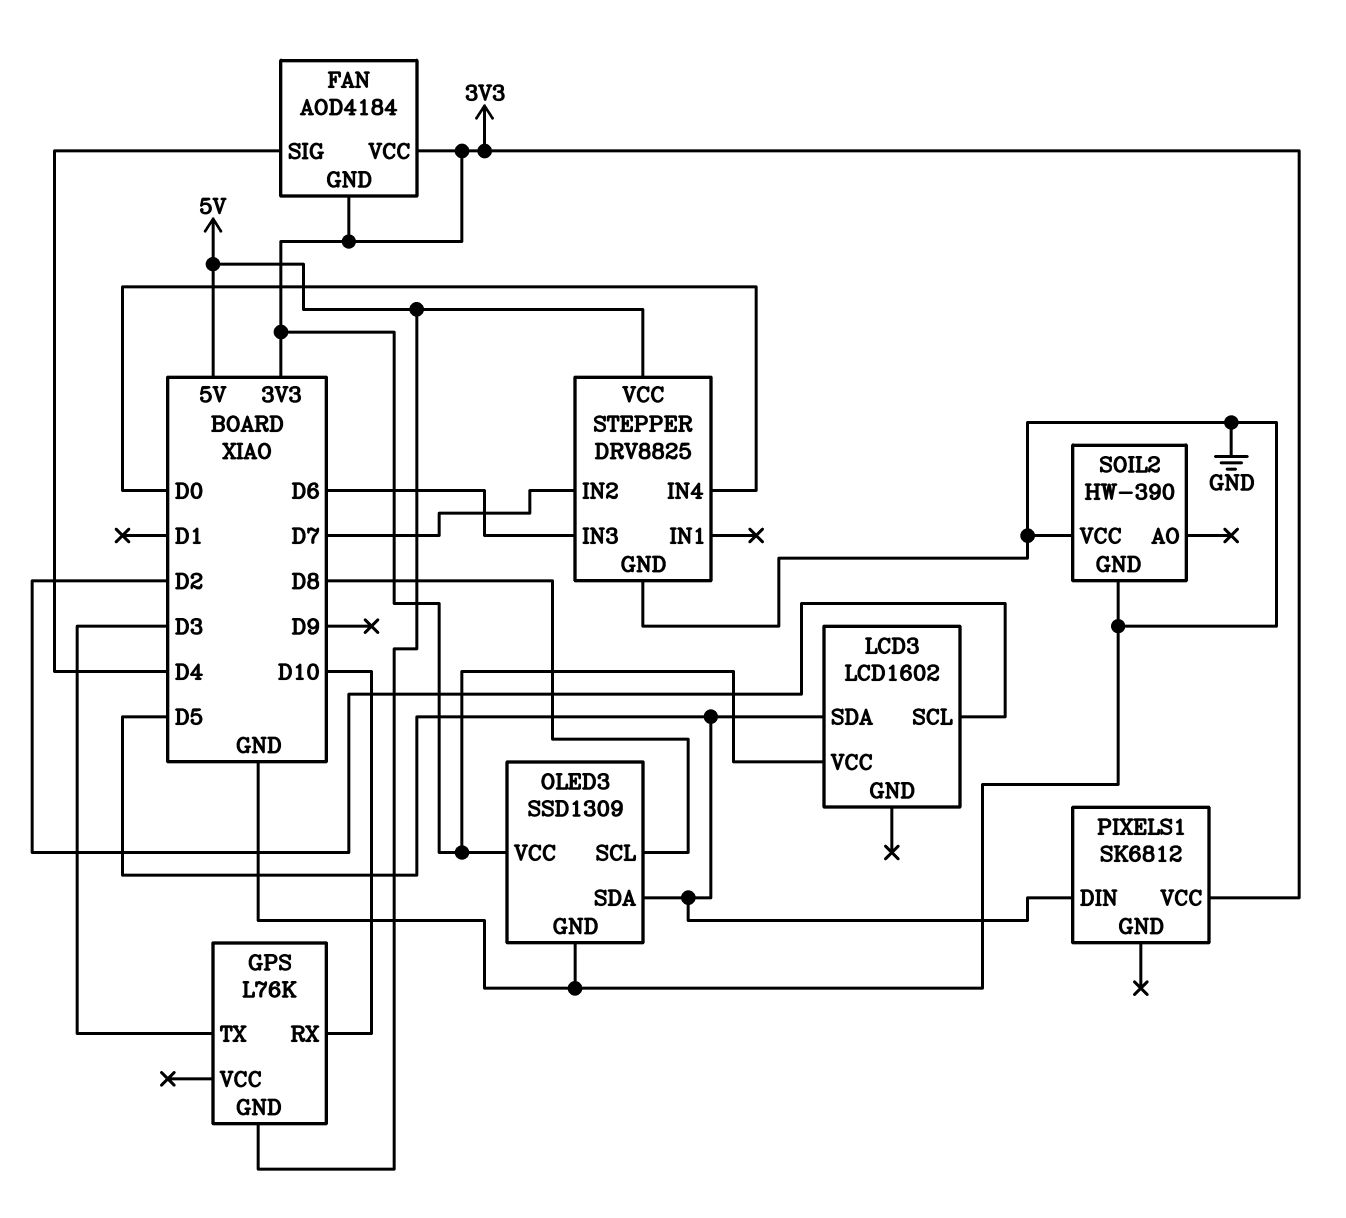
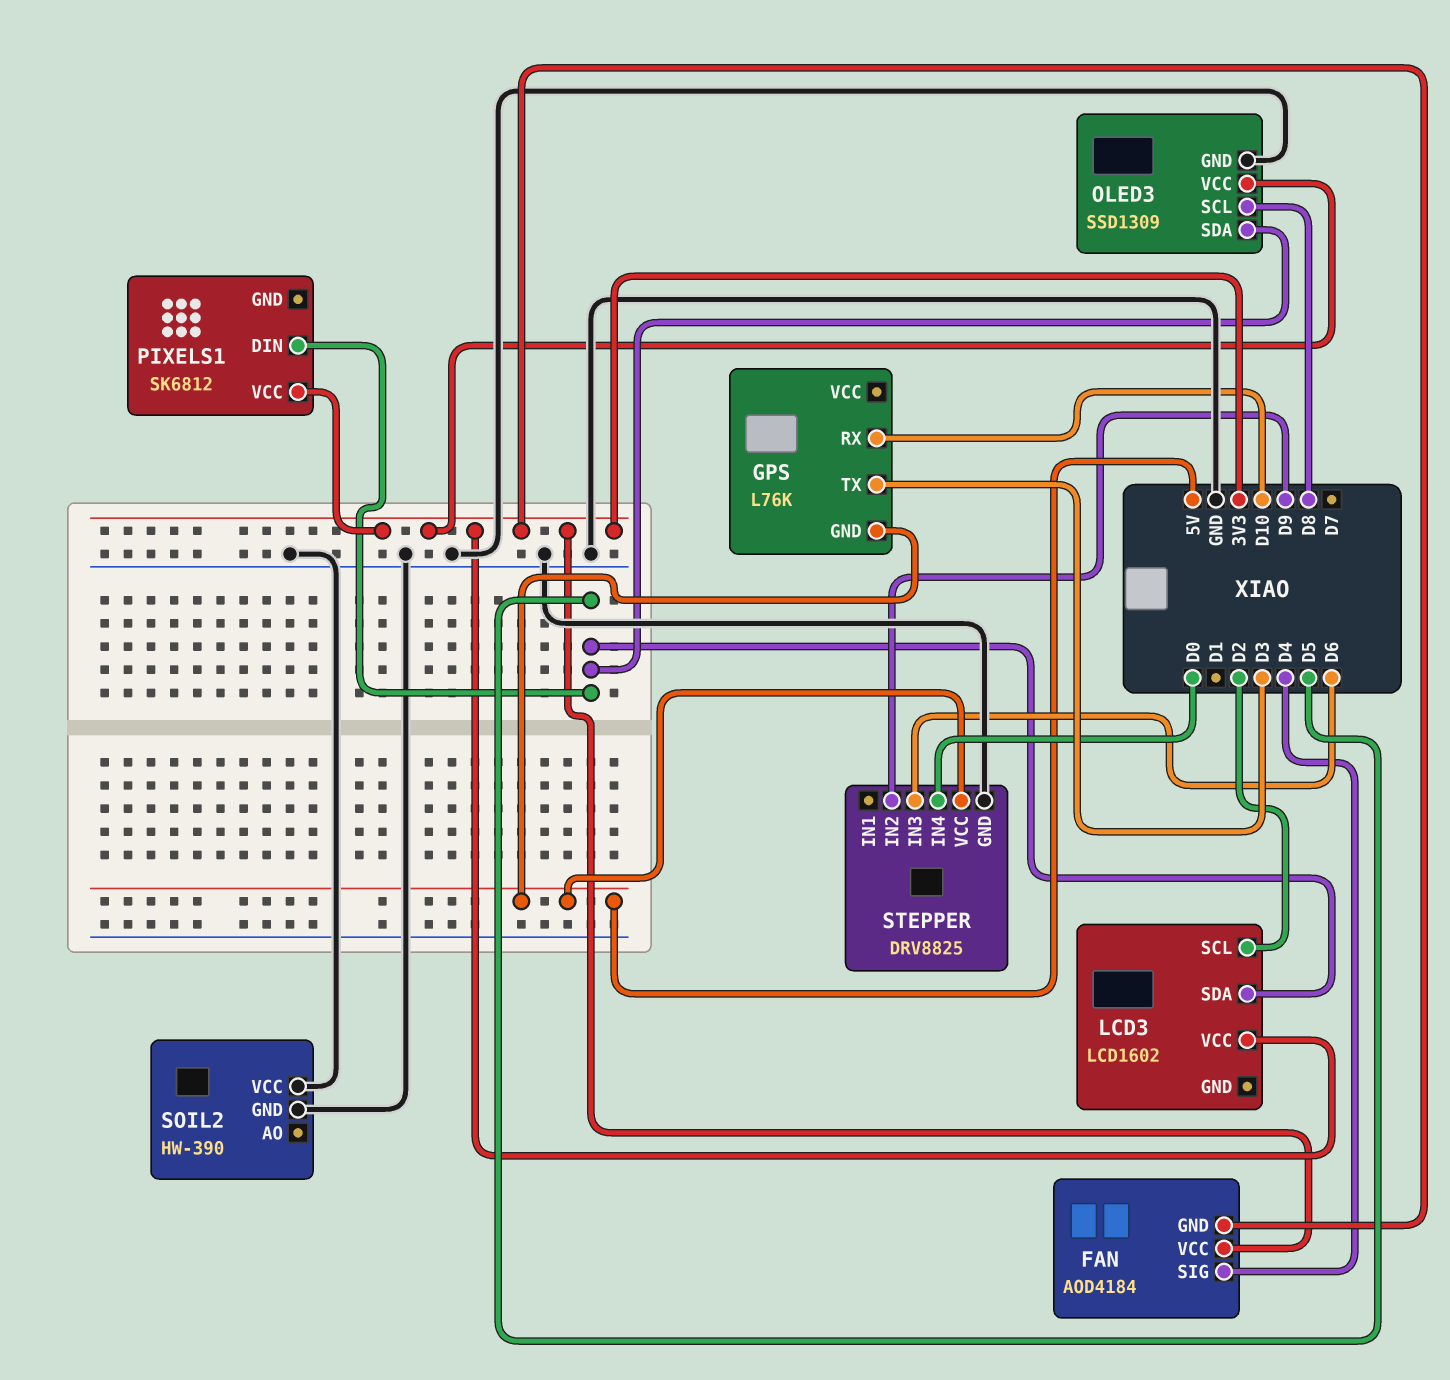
STEPPER pin IN2: D7 -> D9

